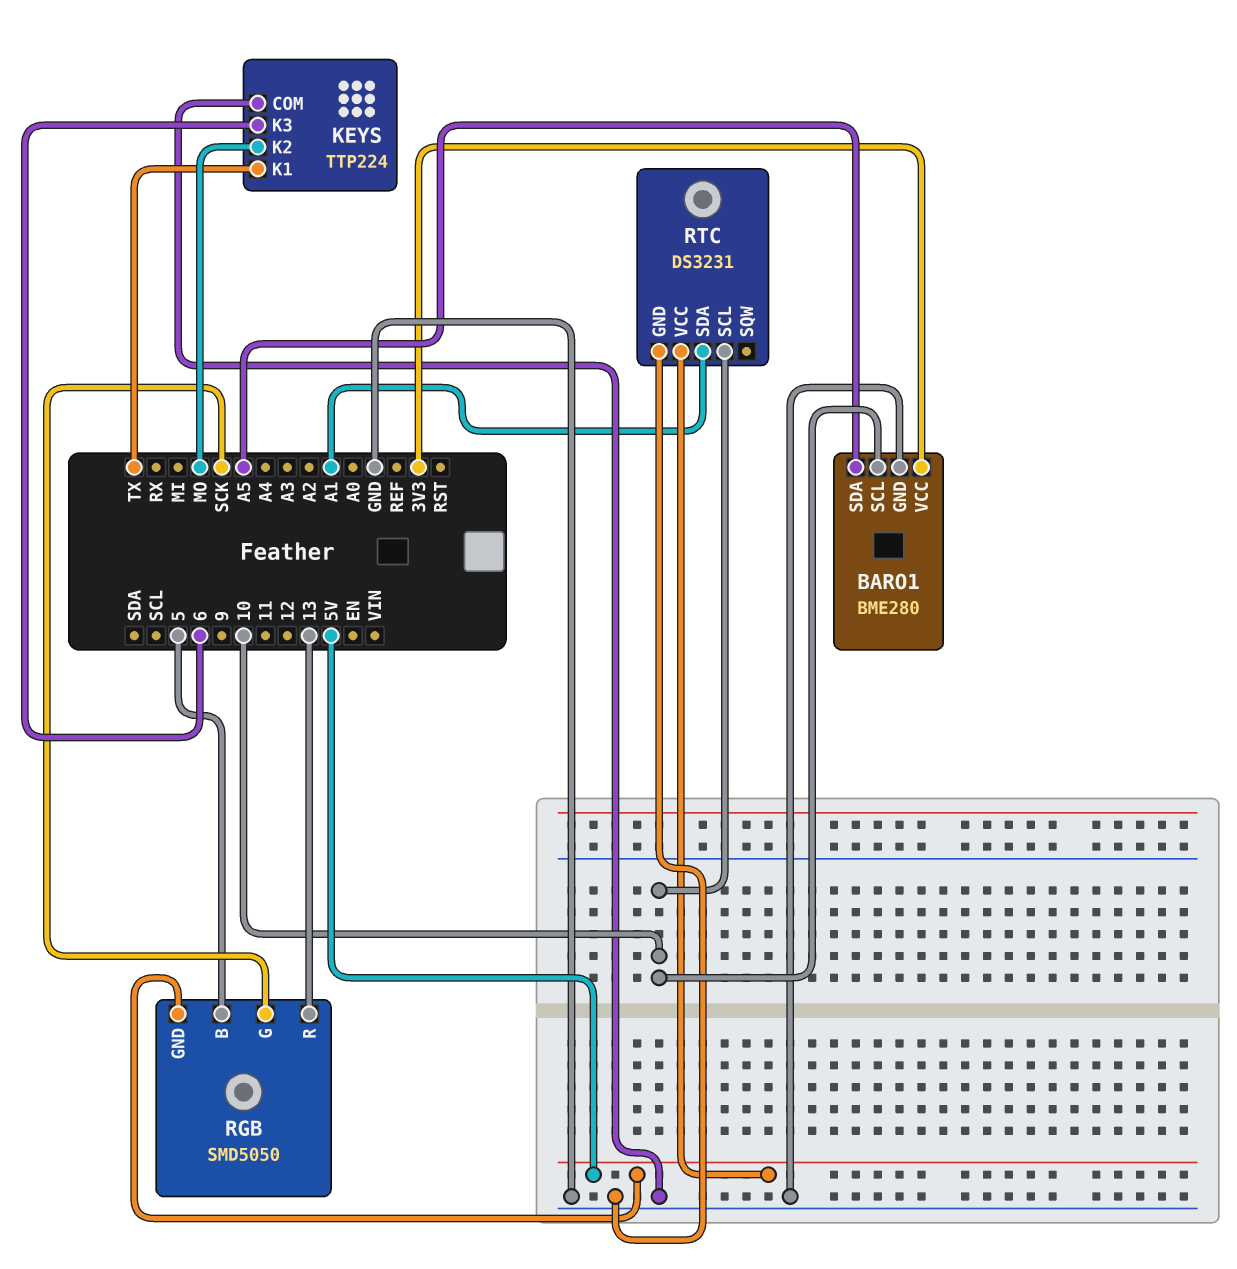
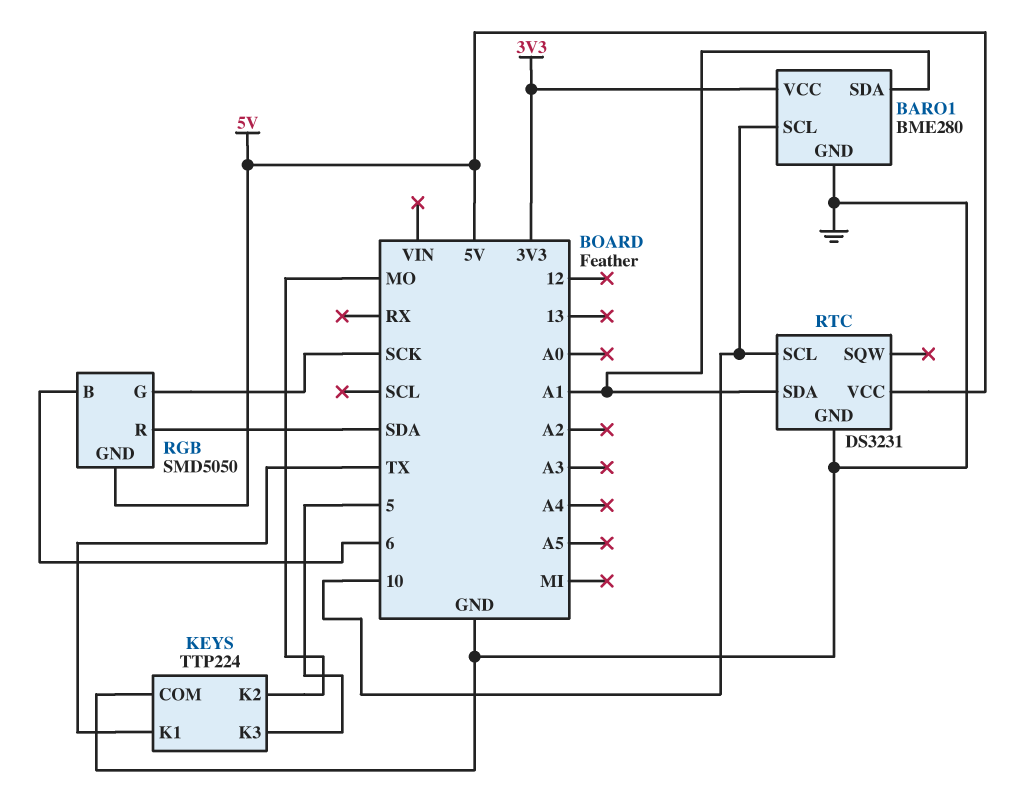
BARO1 pin SDA: A5 -> A1
KEYS pin K3: 6 -> 5
RGB pin B: 5 -> 6
RGB pin R: 13 -> SDA

